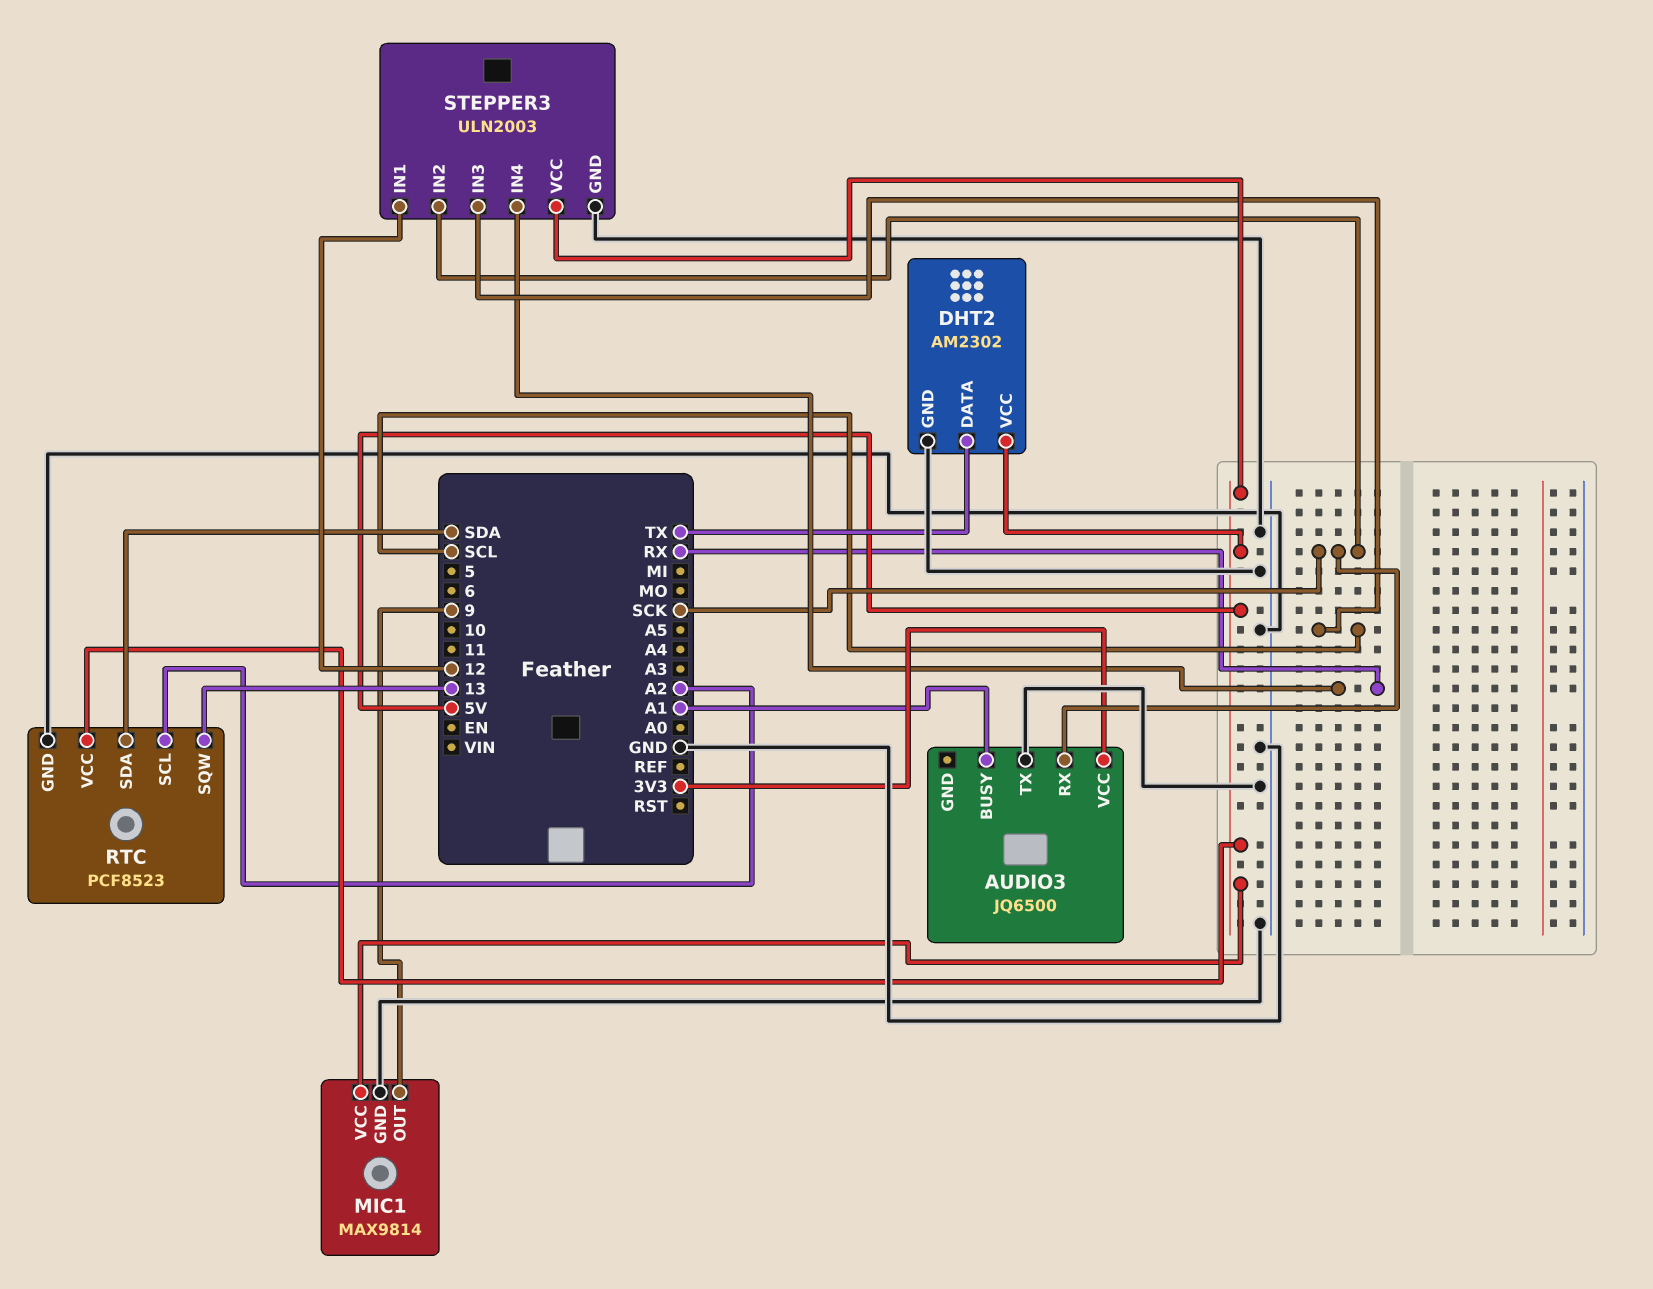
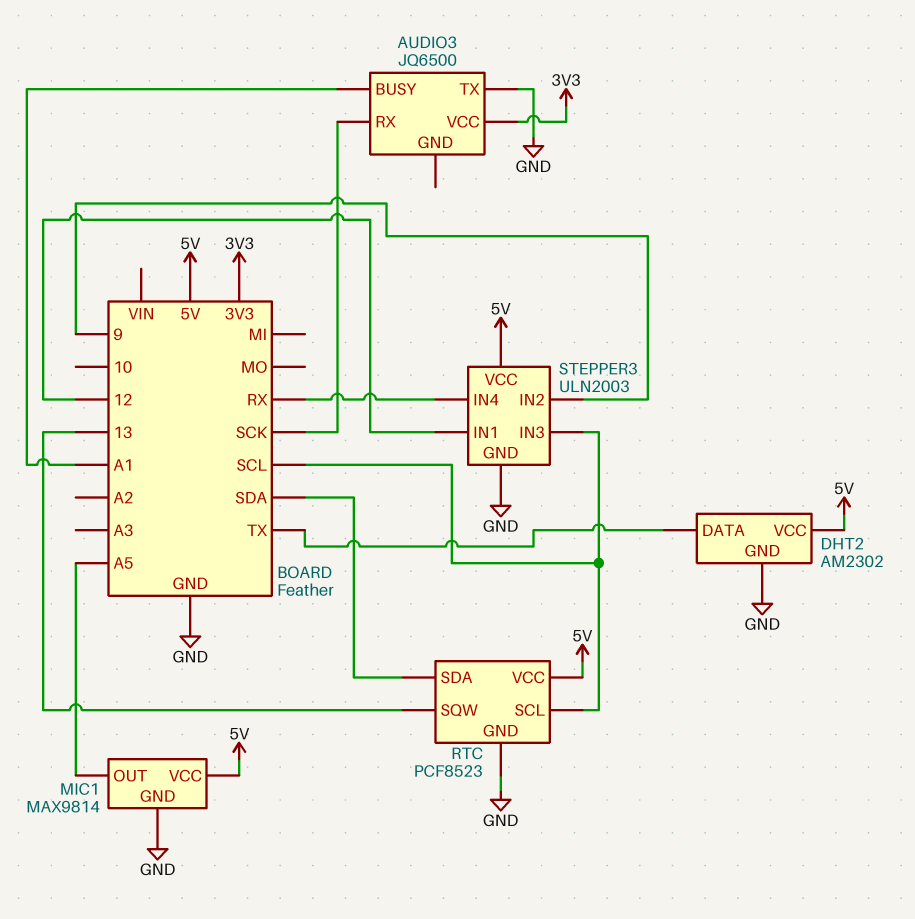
MIC1 pin OUT: 9 -> A5
RTC pin SCL: A2 -> SCL
STEPPER3 pin IN2: SCK -> 9

